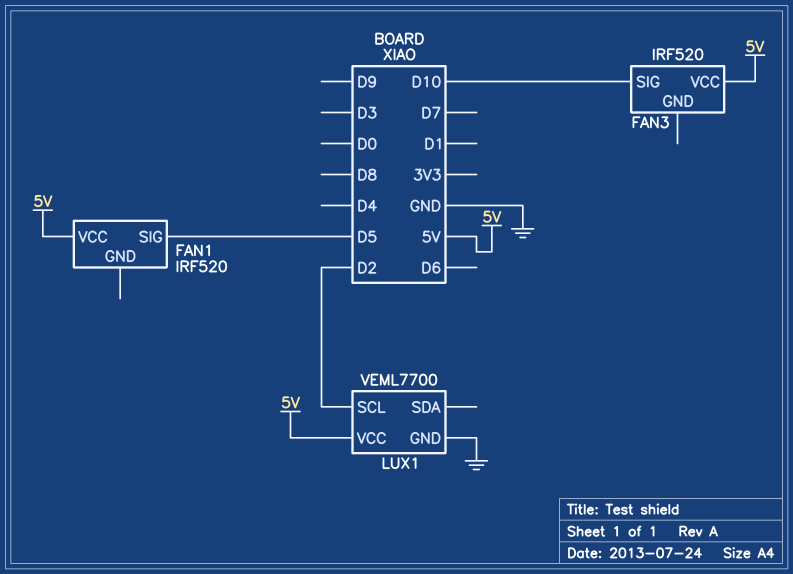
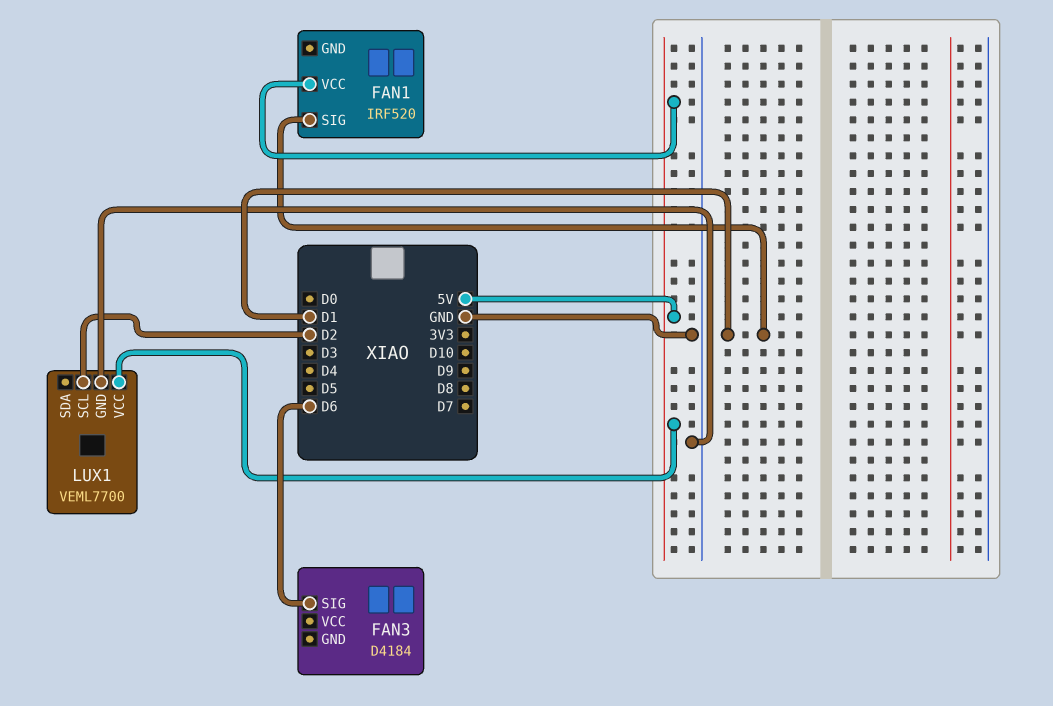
FAN1 pin SIG: D5 -> D1
FAN3: IRF520 -> D4184
FAN3 pin SIG: D10 -> D6
FAN3 pin VCC: 5V -> none

